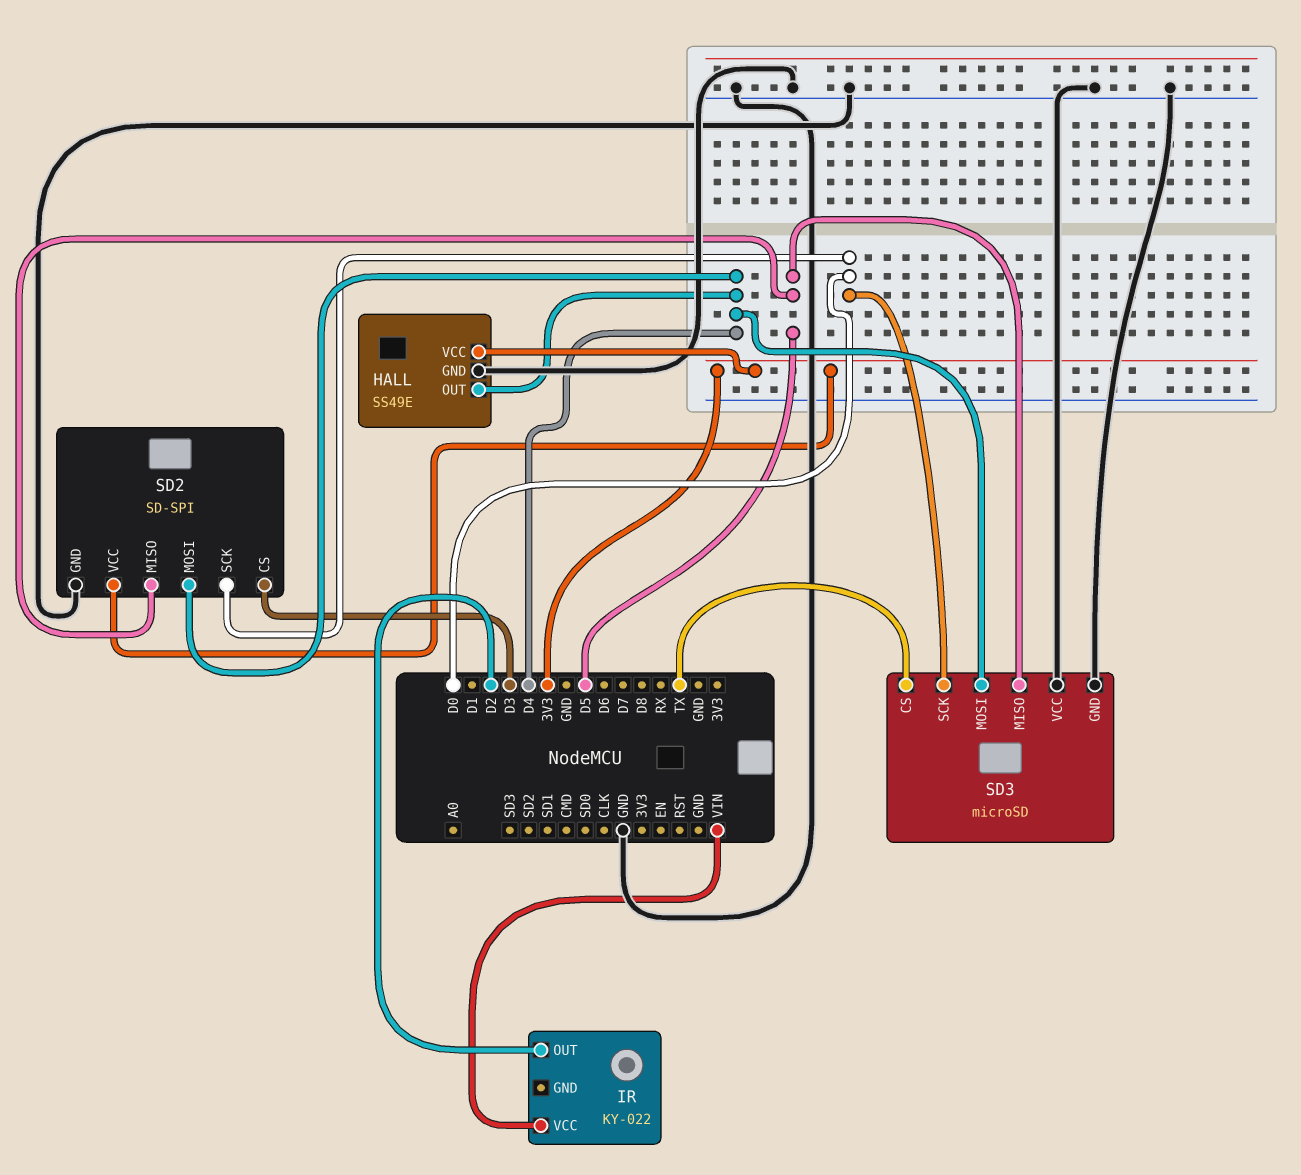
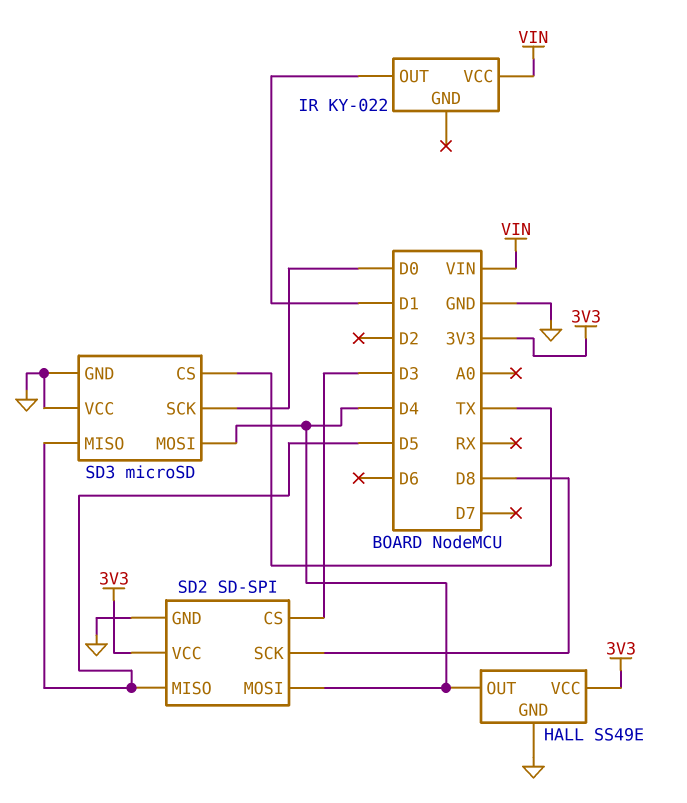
IR pin OUT: D2 -> D1
SD2 pin SCK: D0 -> D8

